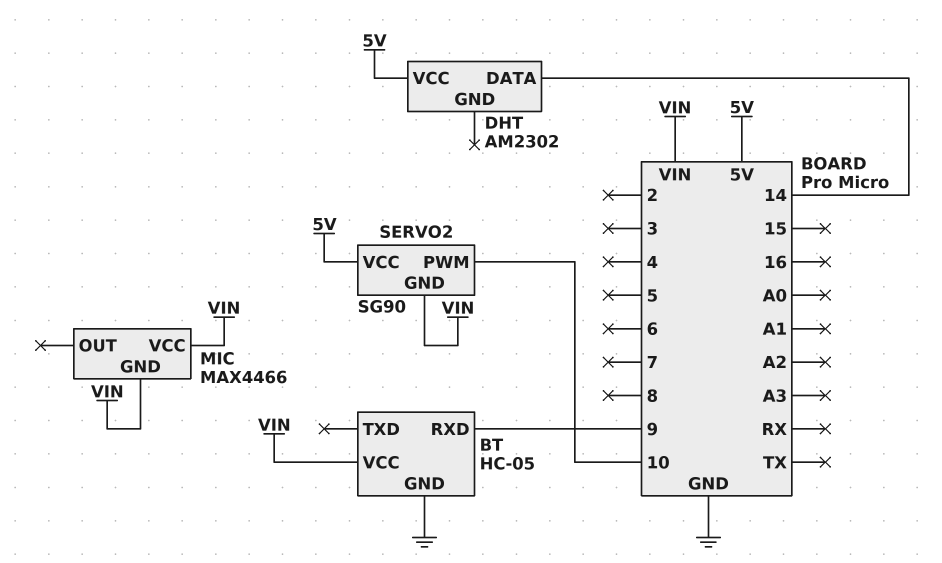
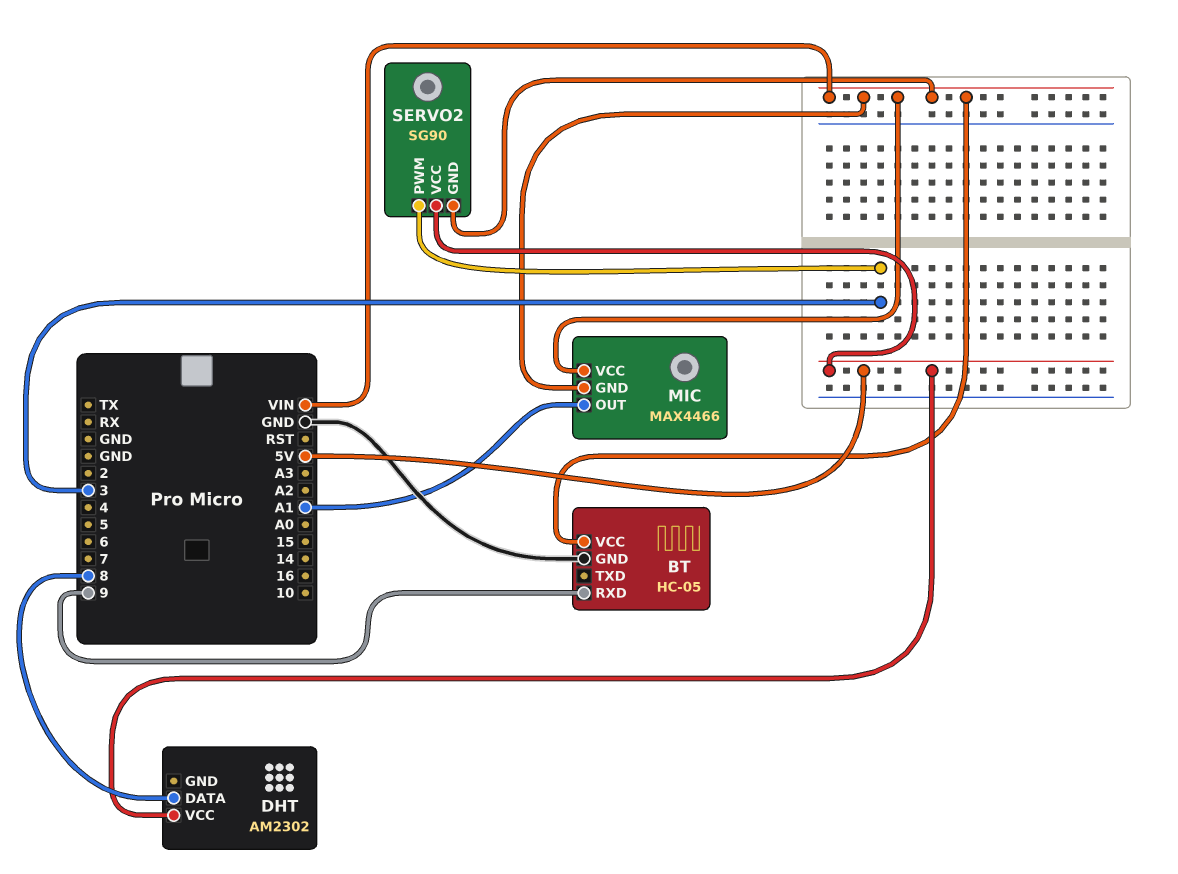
DHT pin DATA: 14 -> 8
MIC pin OUT: none -> A1
SERVO2 pin PWM: 10 -> 3

